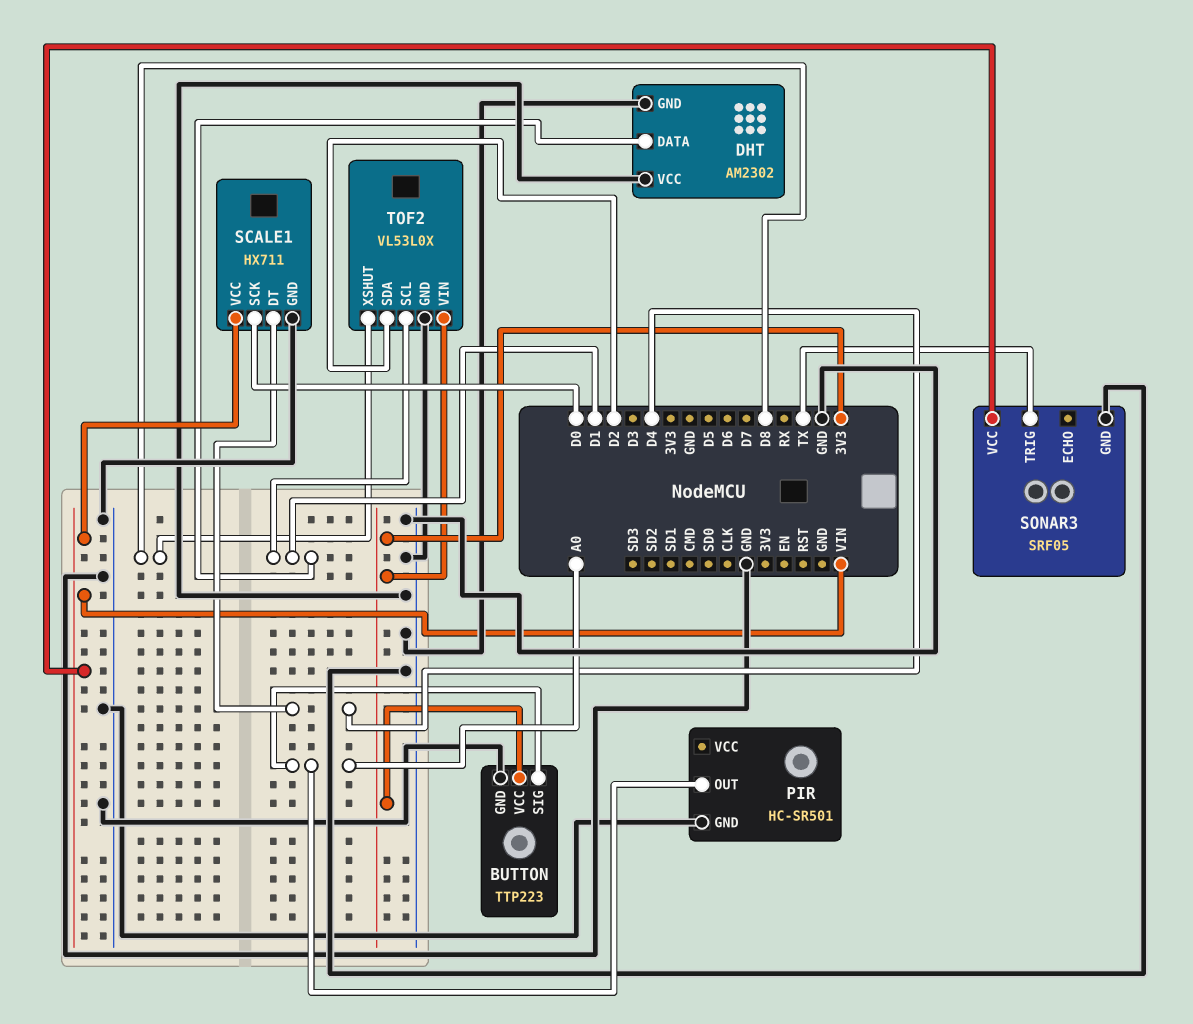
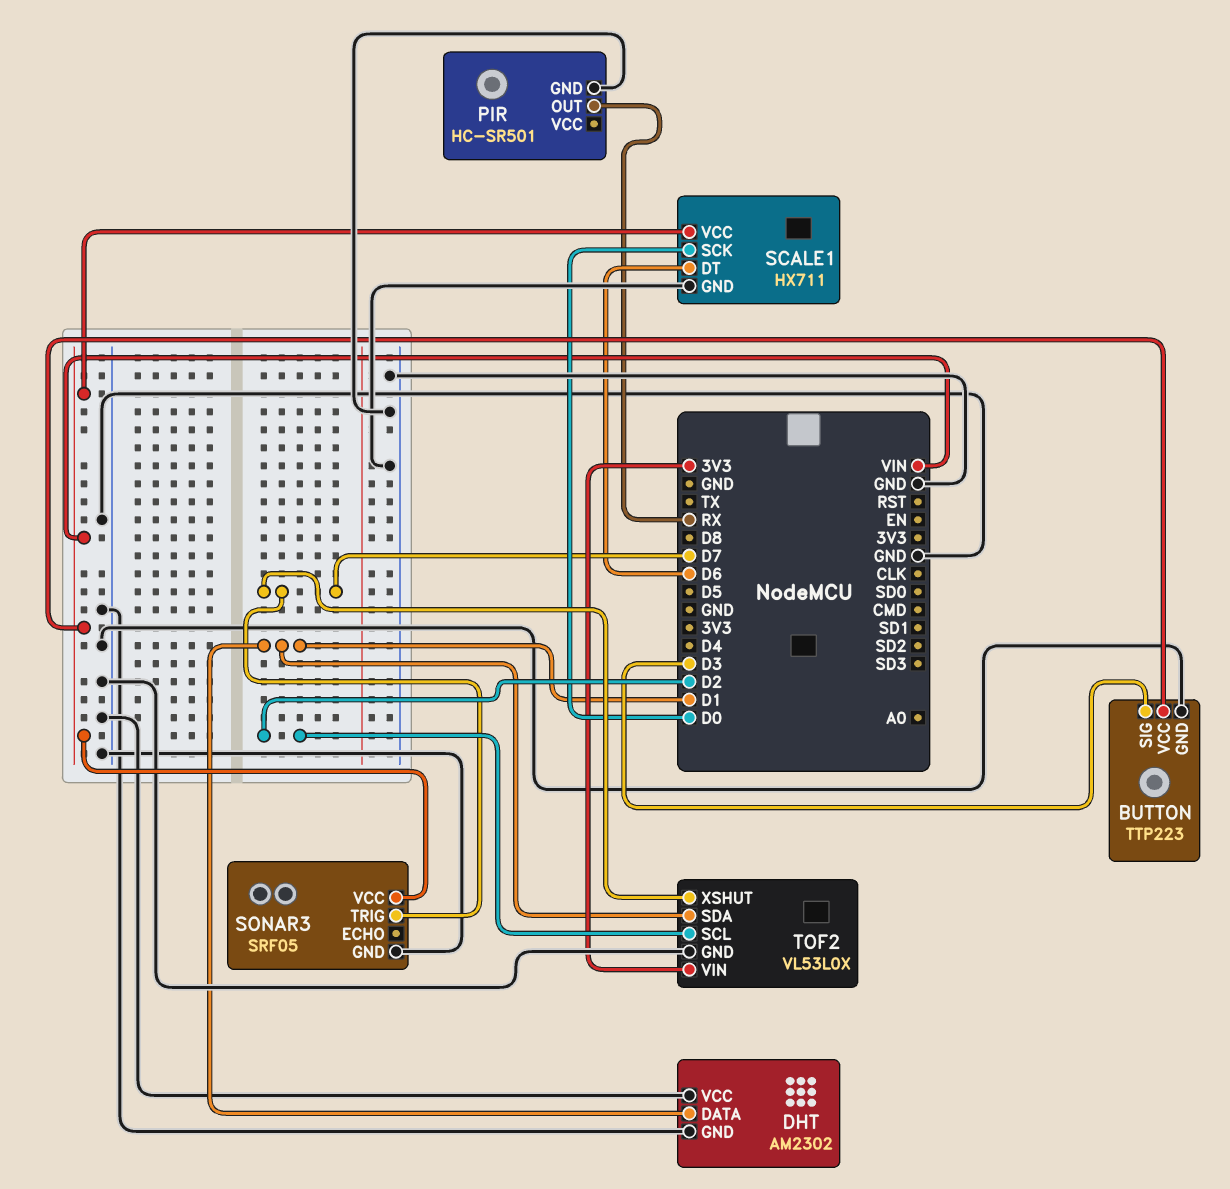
BUTTON pin SIG: A0 -> D3
BUTTON pin VCC: 3V3 -> VIN
PIR pin OUT: A0 -> RX
SCALE1 pin DT: D4 -> D6
SONAR3 pin TRIG: TX -> D7
TOF2 pin SCL: D1 -> D2
TOF2 pin SDA: D2 -> D1
TOF2 pin XSHUT: D8 -> D7

